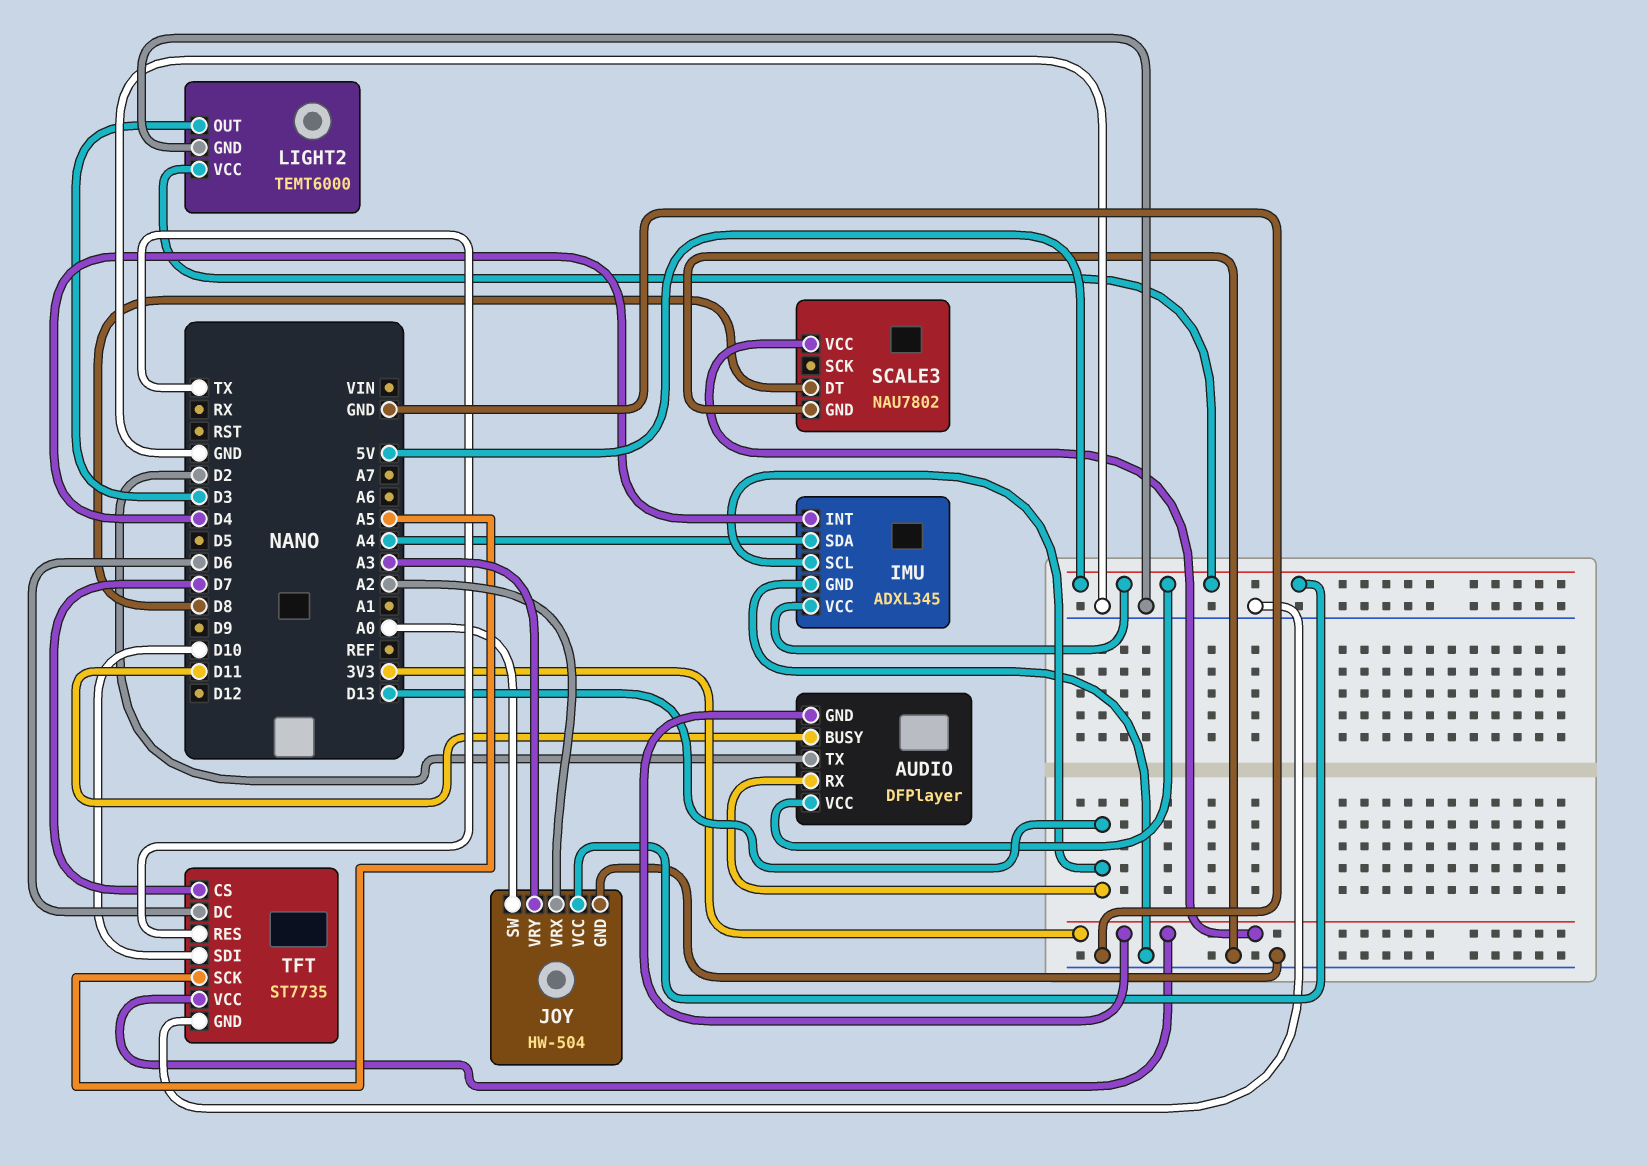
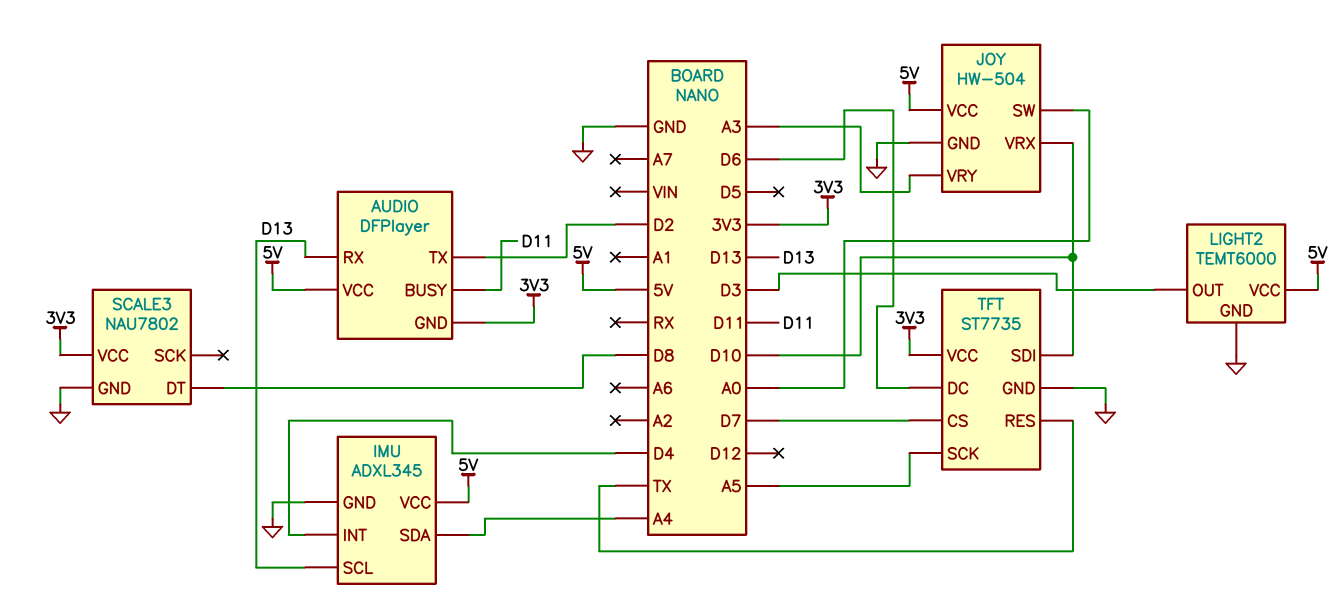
JOY pin VRX: A2 -> D10

